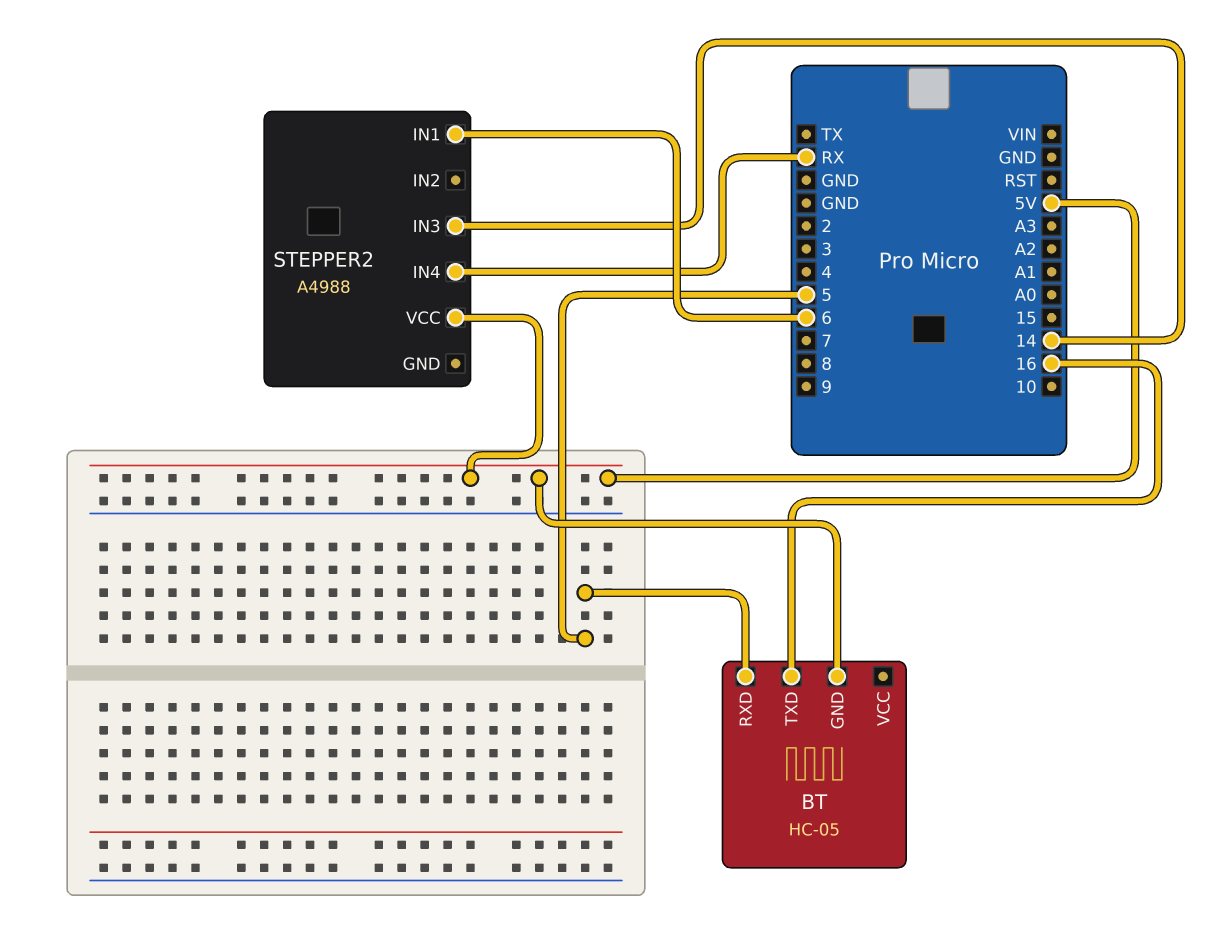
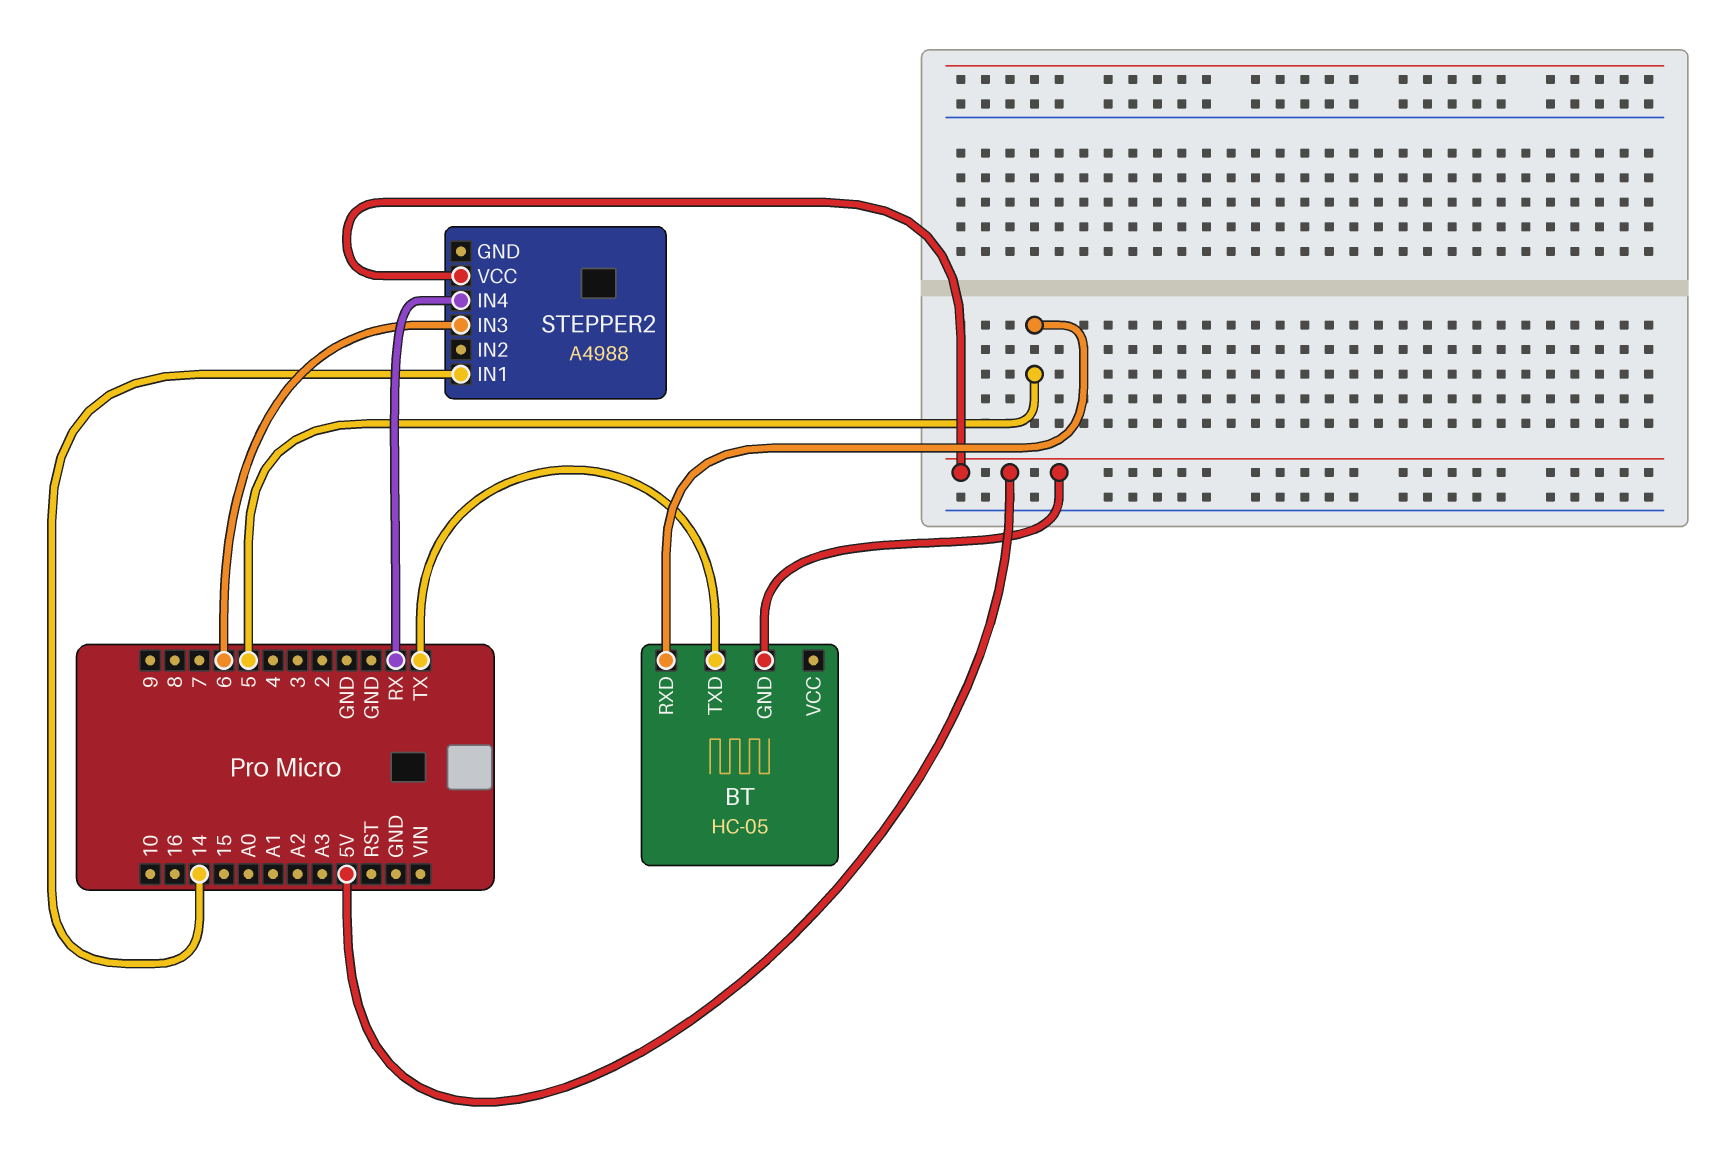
BT pin TXD: 16 -> TX
STEPPER2 pin IN1: 6 -> 14
STEPPER2 pin IN3: 14 -> 6

